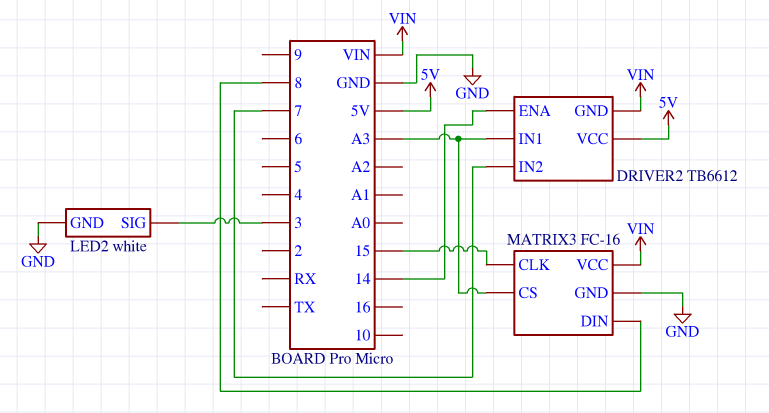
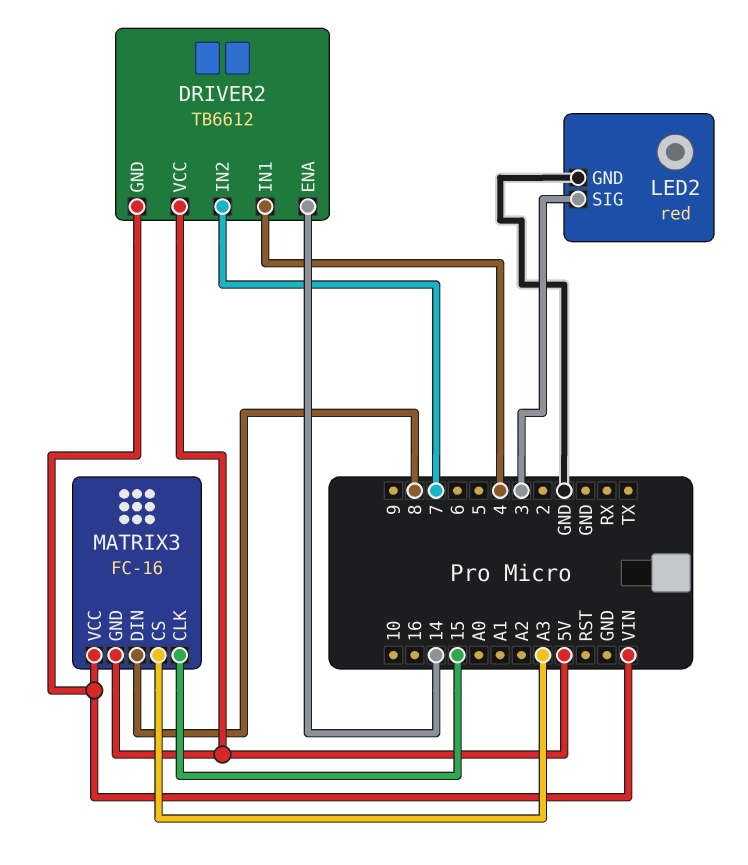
DRIVER2 pin IN1: A3 -> 4
LED2: white -> red
MATRIX3 pin GND: GND -> 5V

